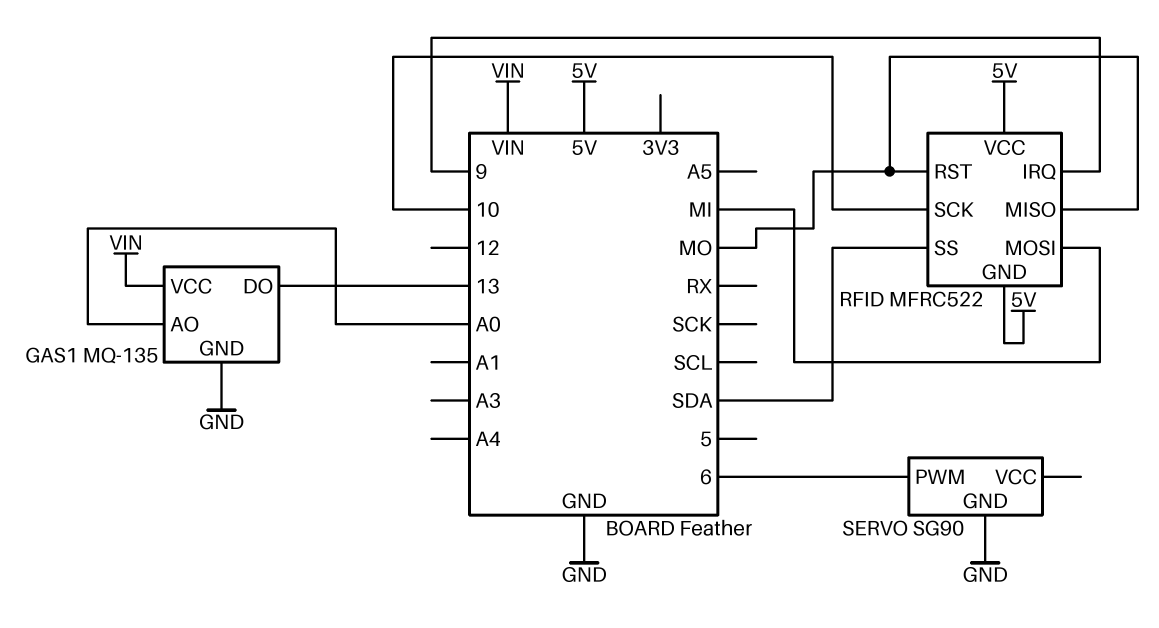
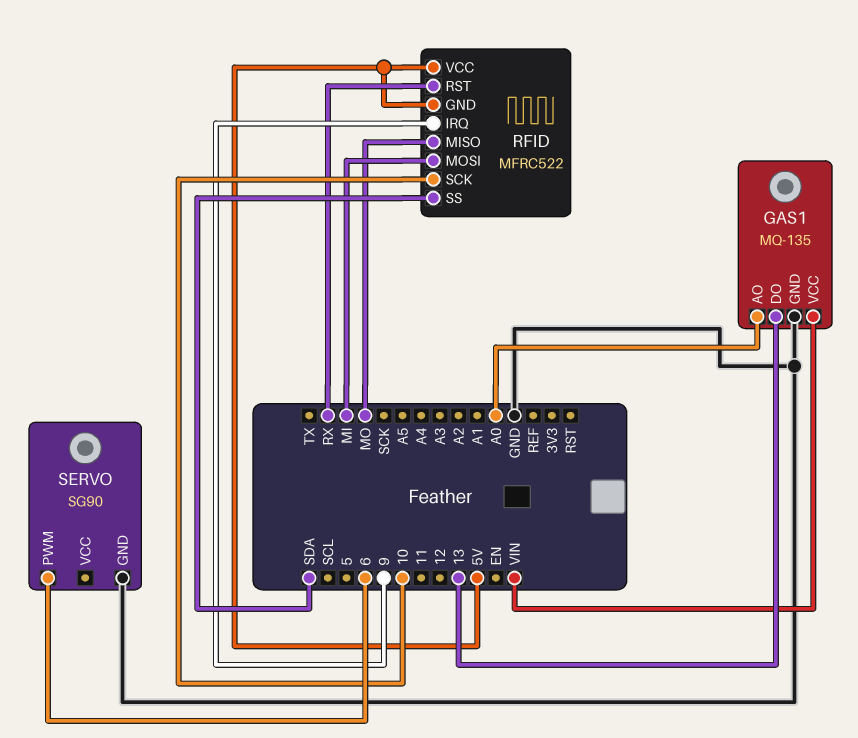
RFID pin RST: MO -> RX

